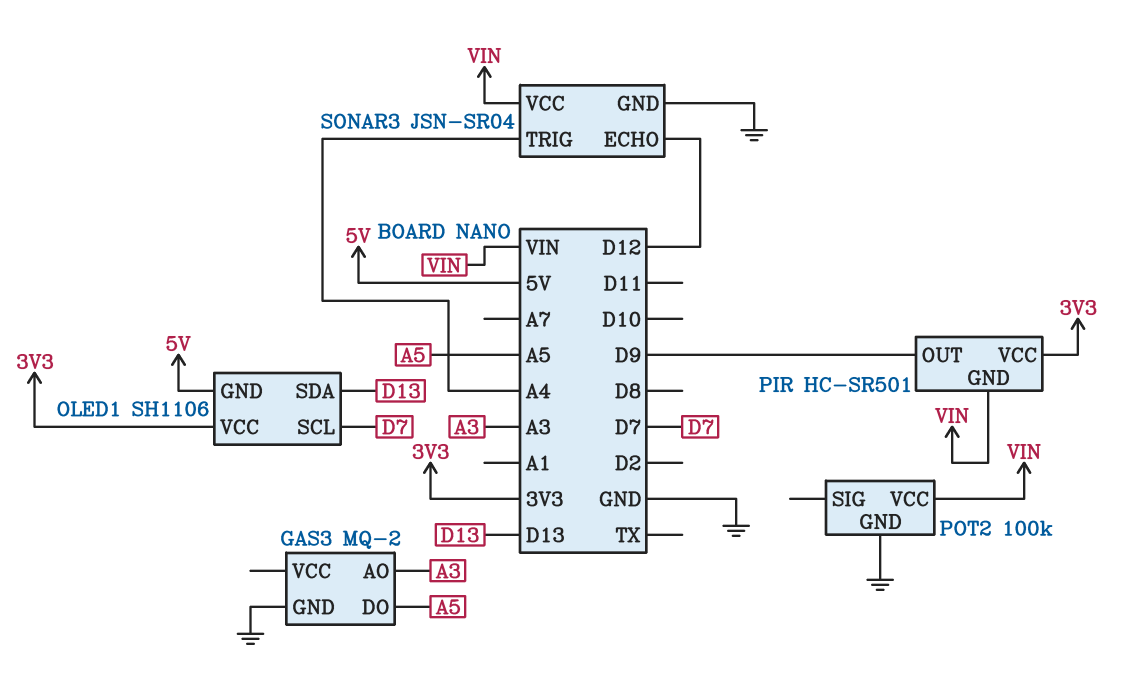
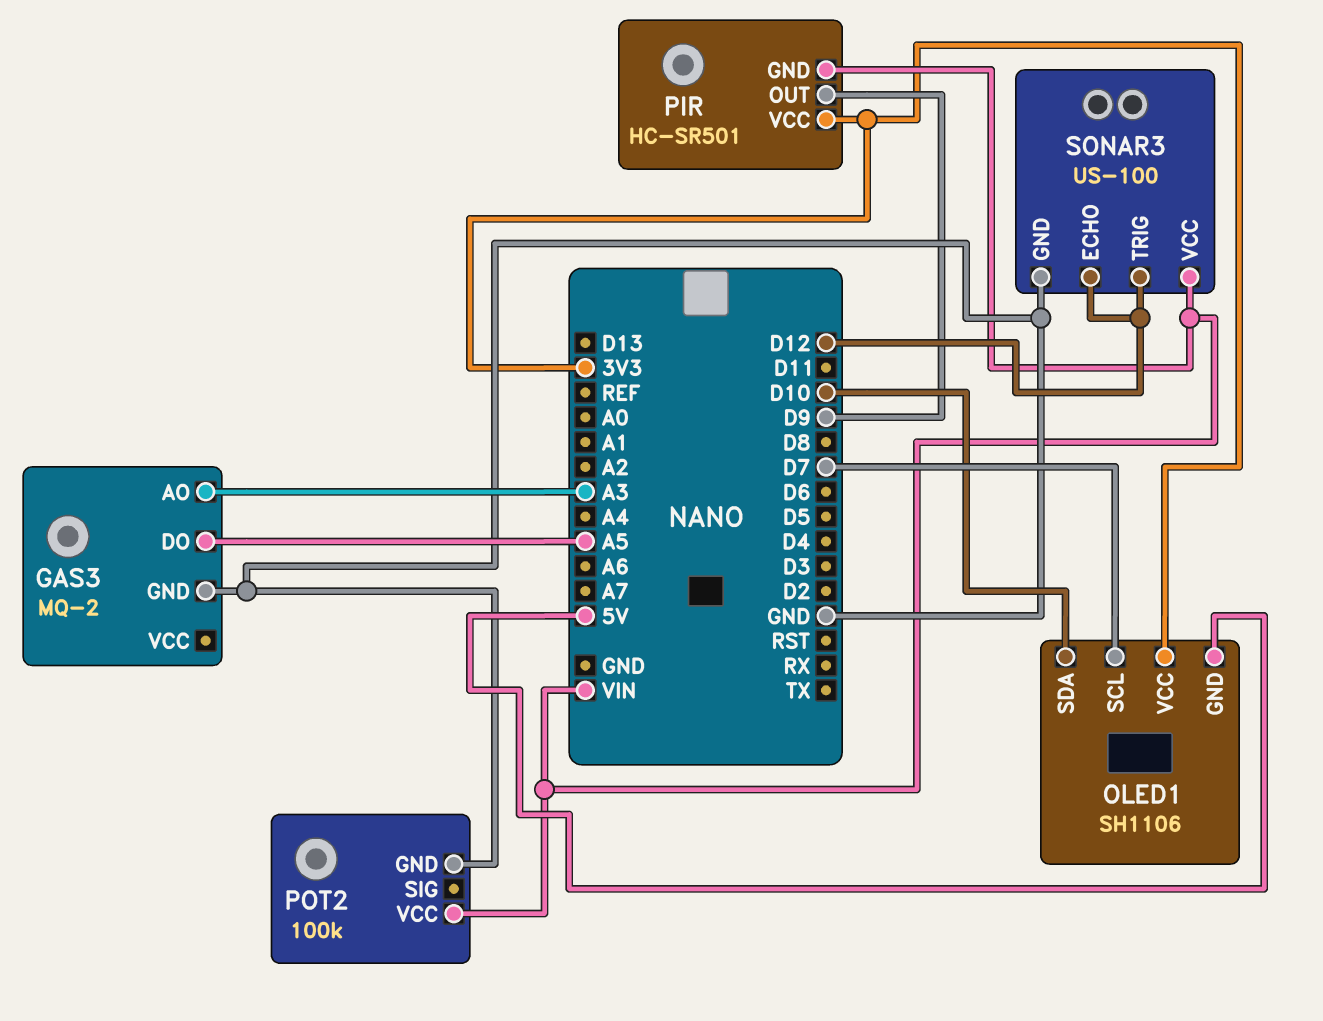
OLED1 pin SDA: D13 -> D10
SONAR3: JSN-SR04 -> US-100
SONAR3 pin TRIG: A4 -> D12

